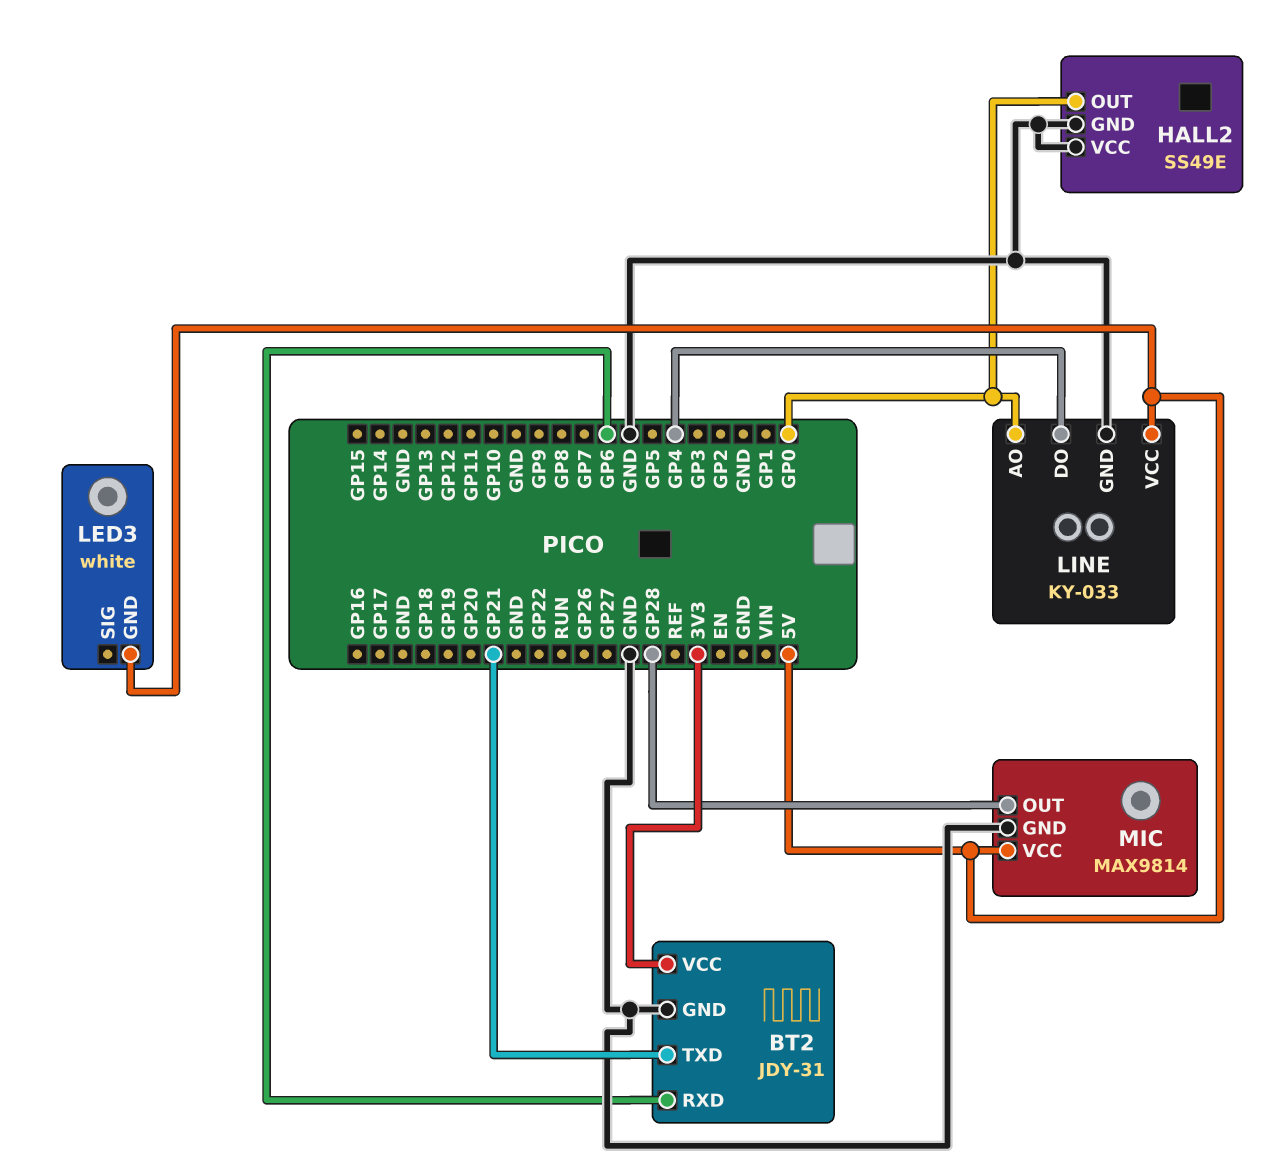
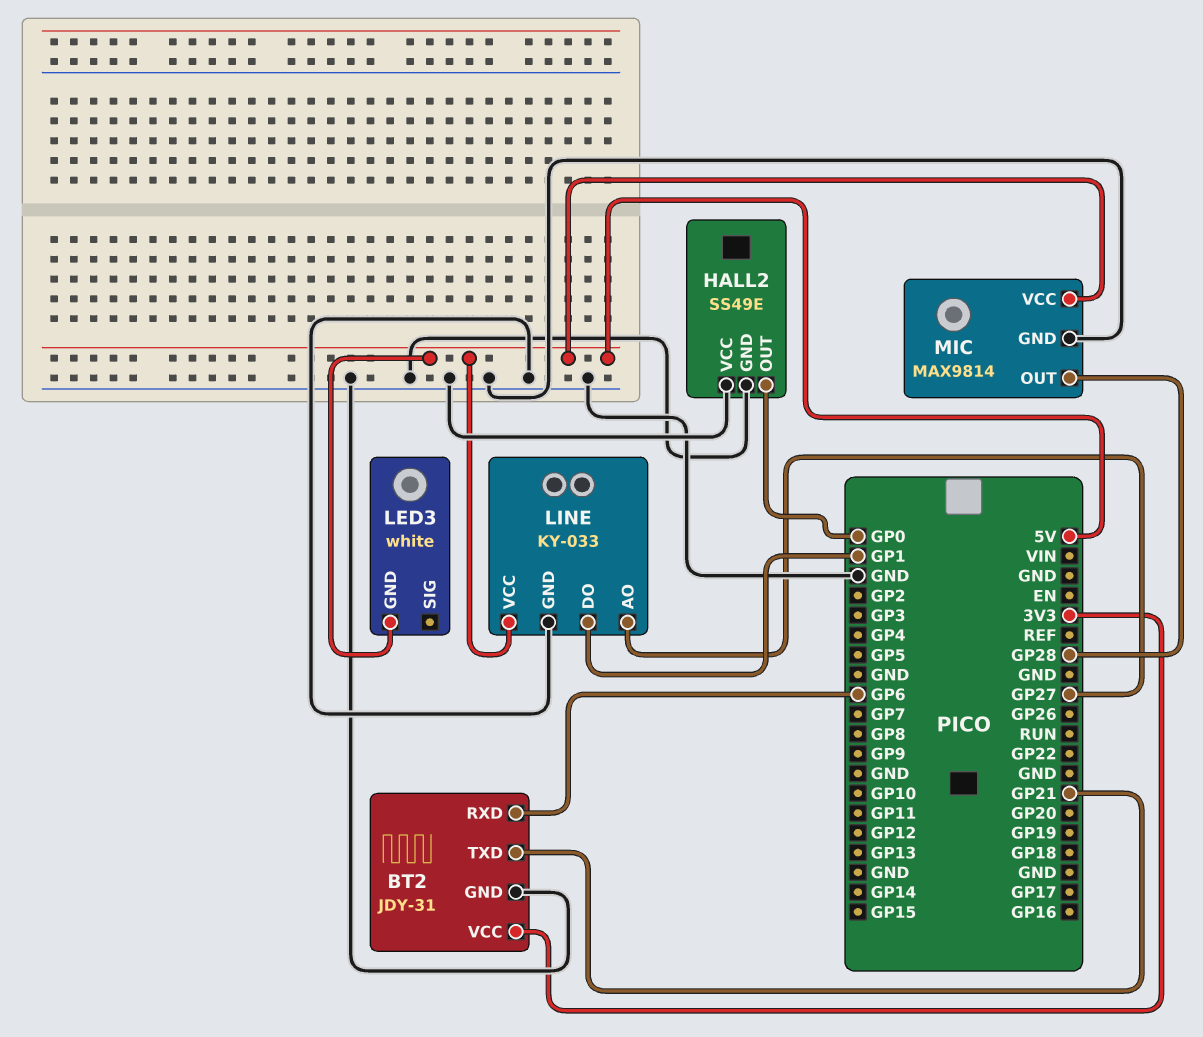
LINE pin AO: GP0 -> GP27
LINE pin DO: GP4 -> GP1

